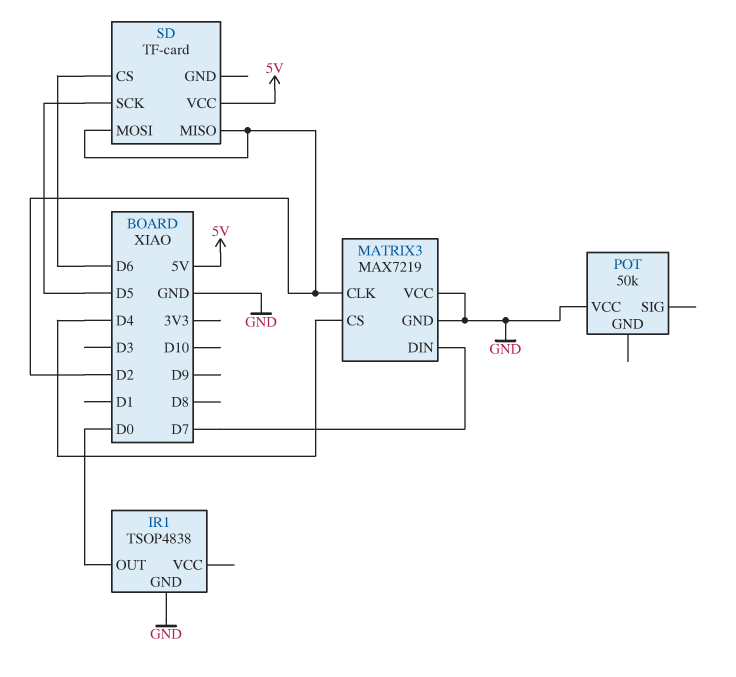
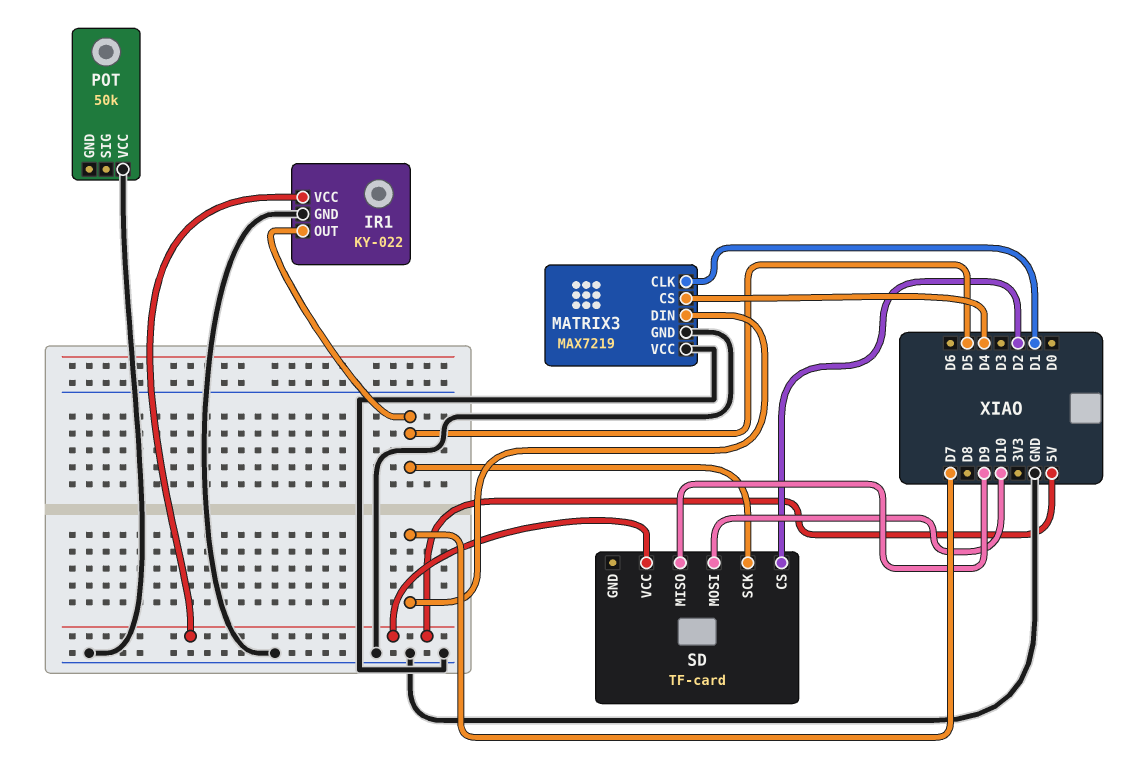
IR1: TSOP4838 -> KY-022
IR1 pin OUT: D0 -> D5
IR1 pin VCC: none -> 5V
MATRIX3 pin CLK: D2 -> D1
SD pin CS: D6 -> D2
SD pin MISO: D2 -> D9
SD pin MOSI: D2 -> D10

